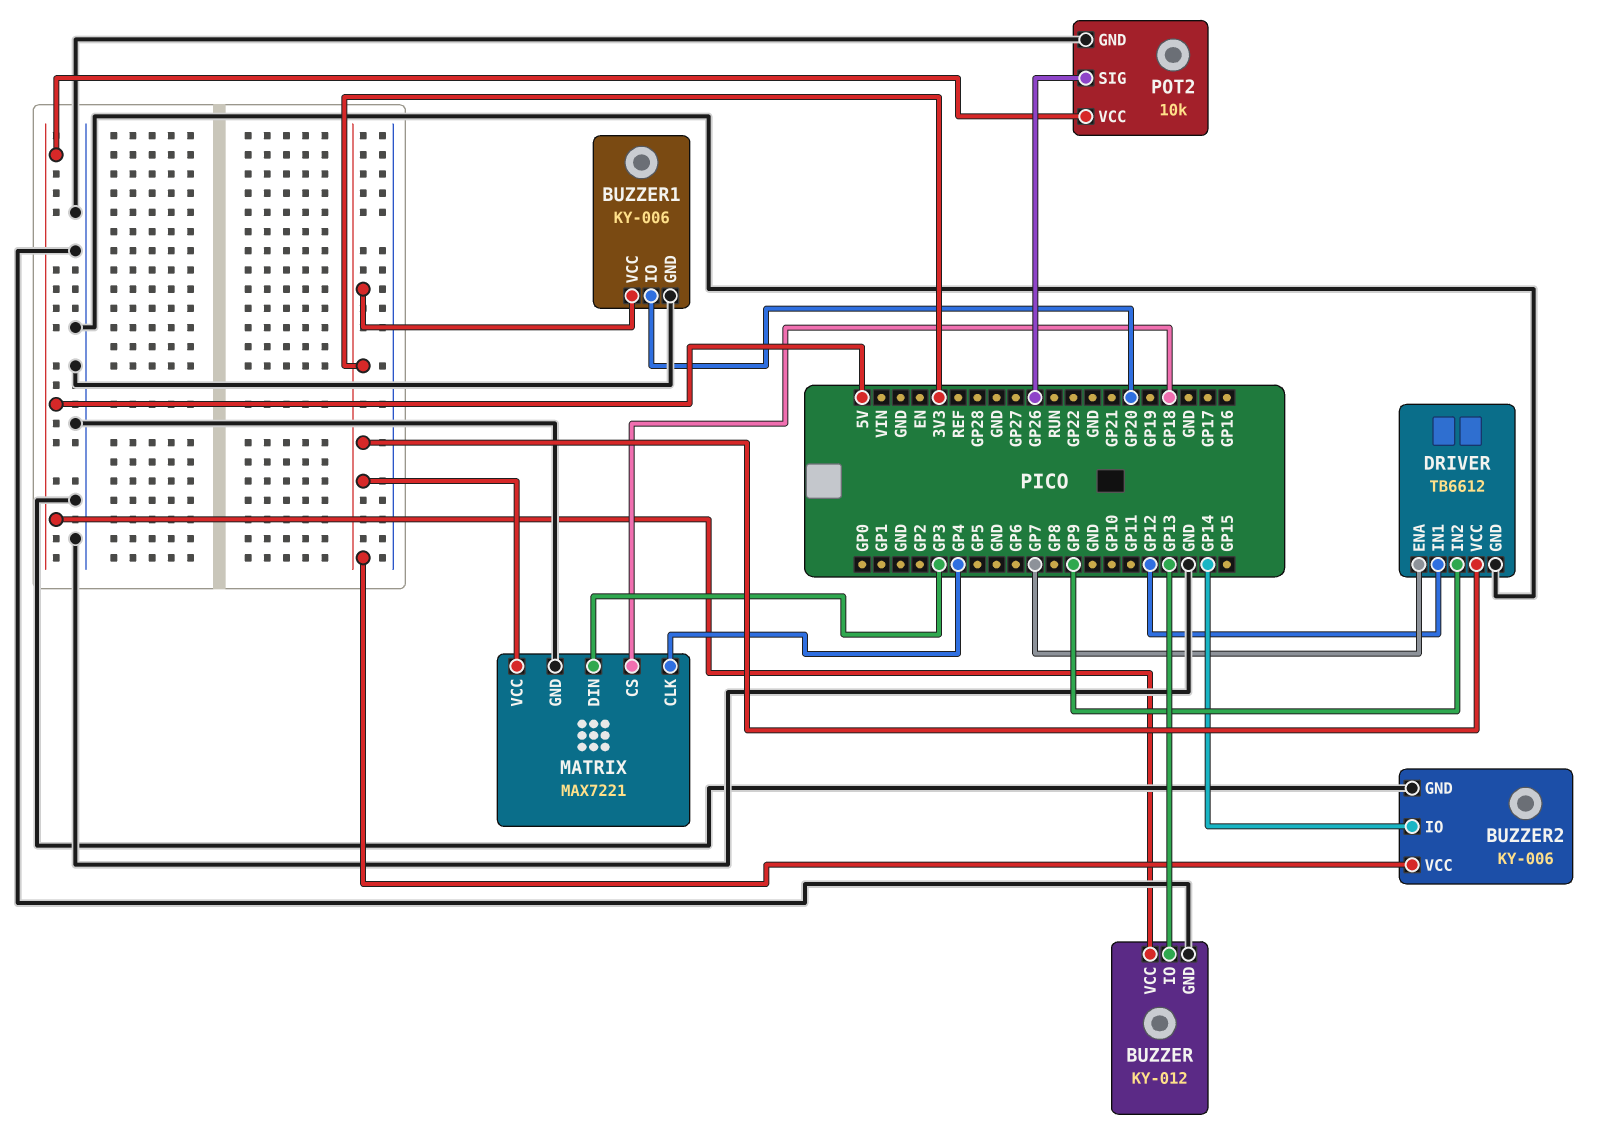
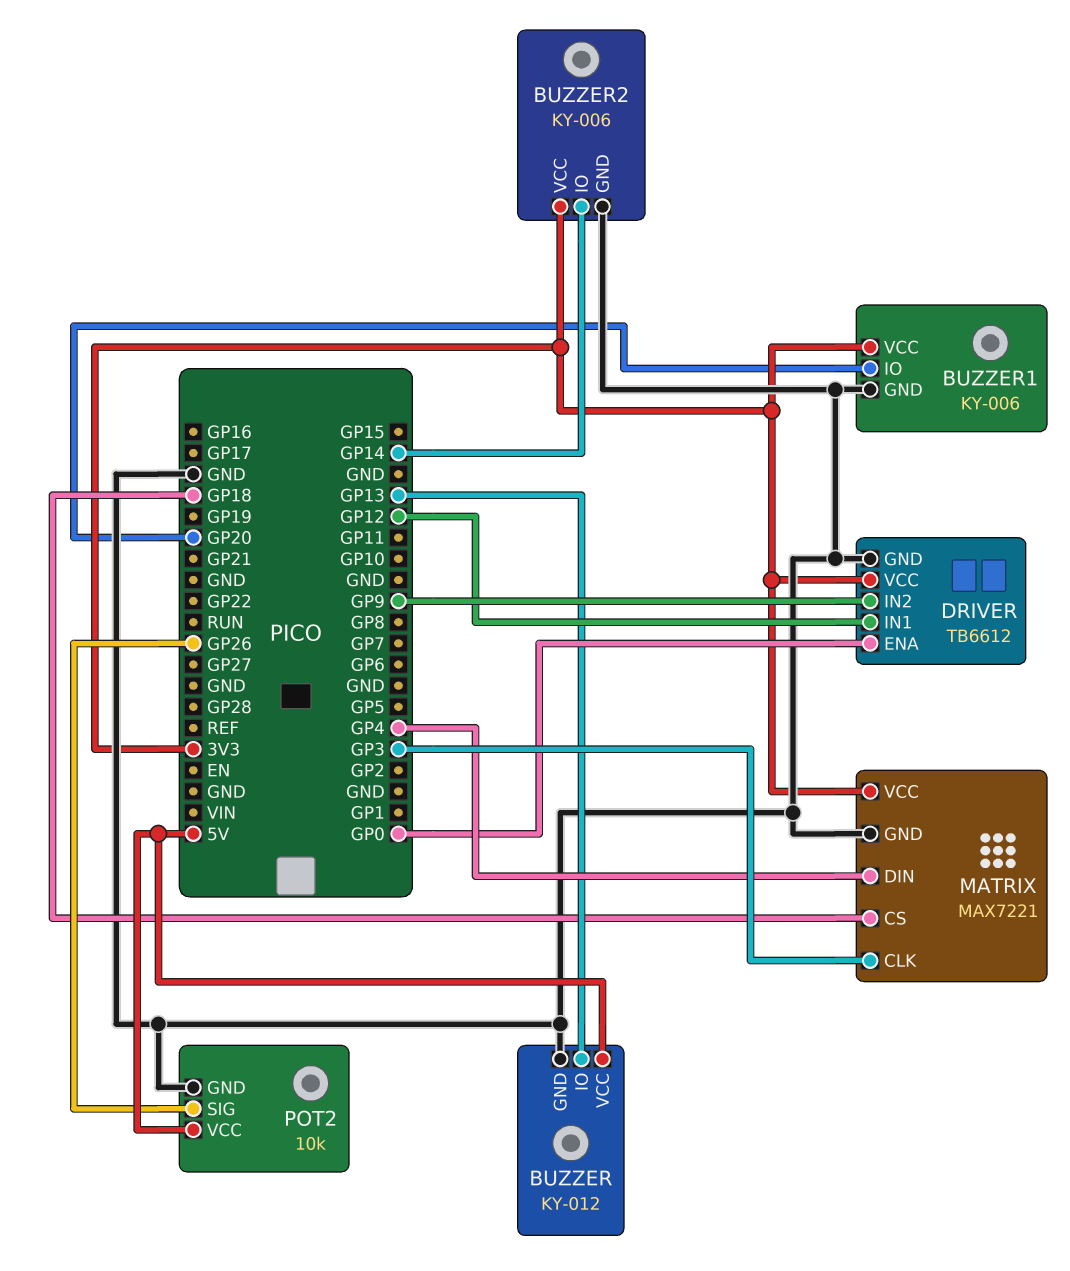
DRIVER pin ENA: GP7 -> GP0
MATRIX pin CLK: GP4 -> GP3
MATRIX pin DIN: GP3 -> GP4

